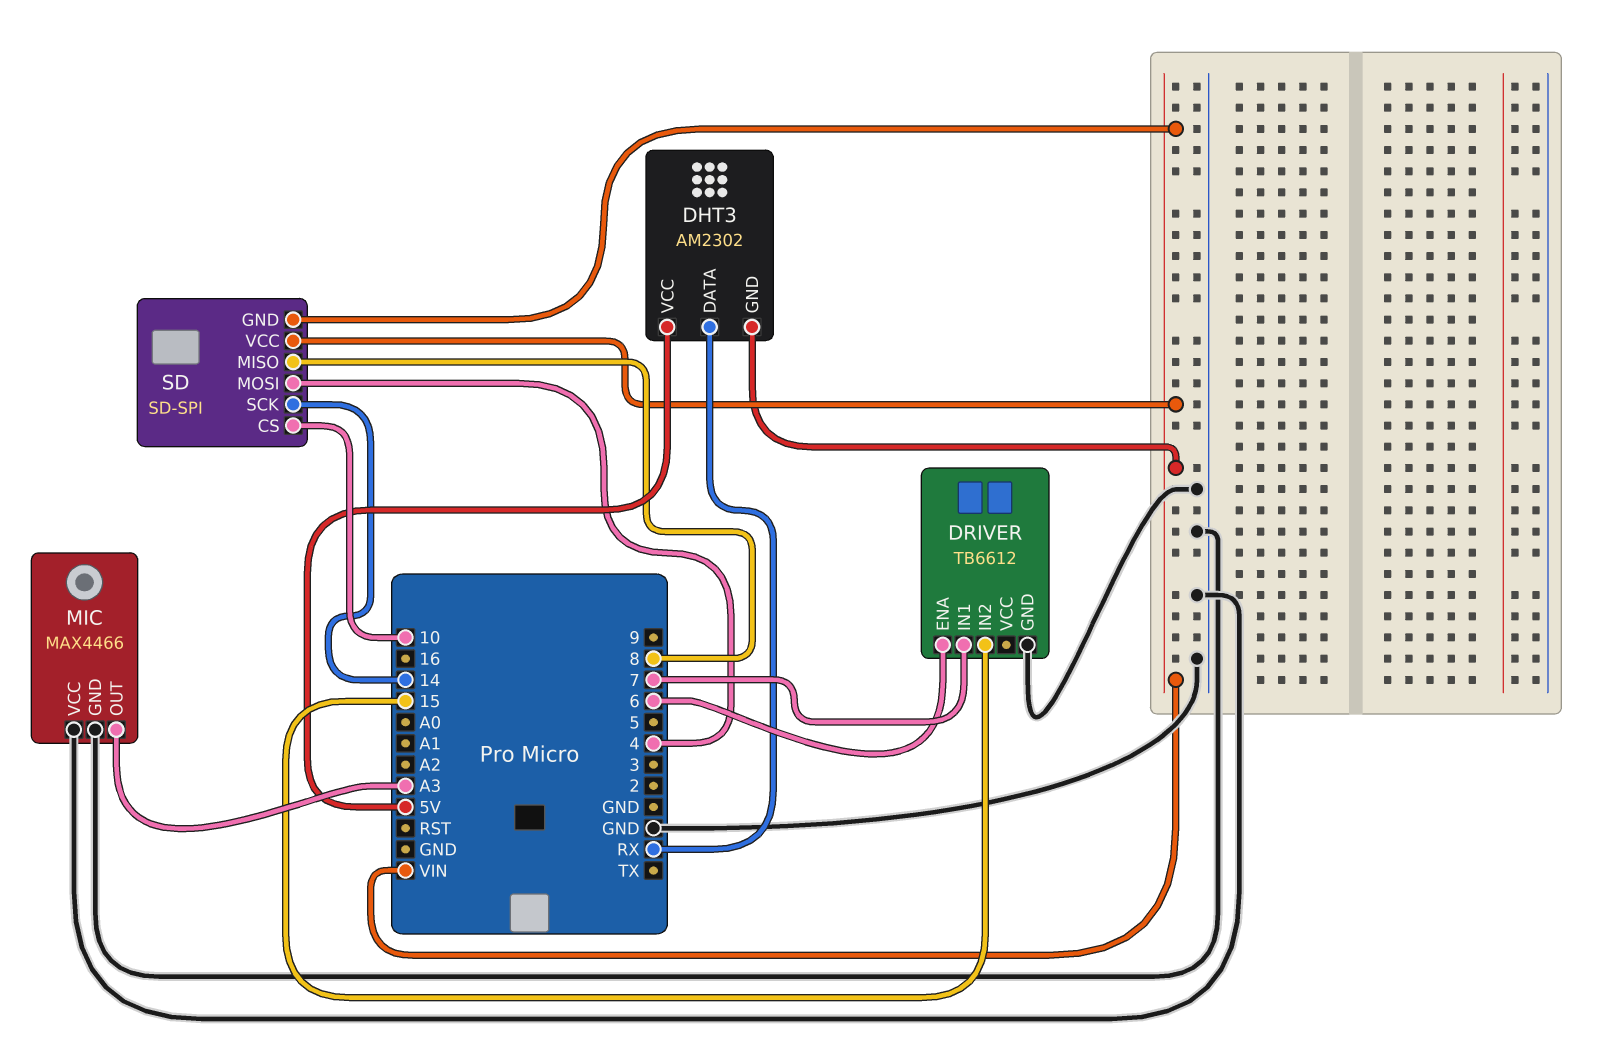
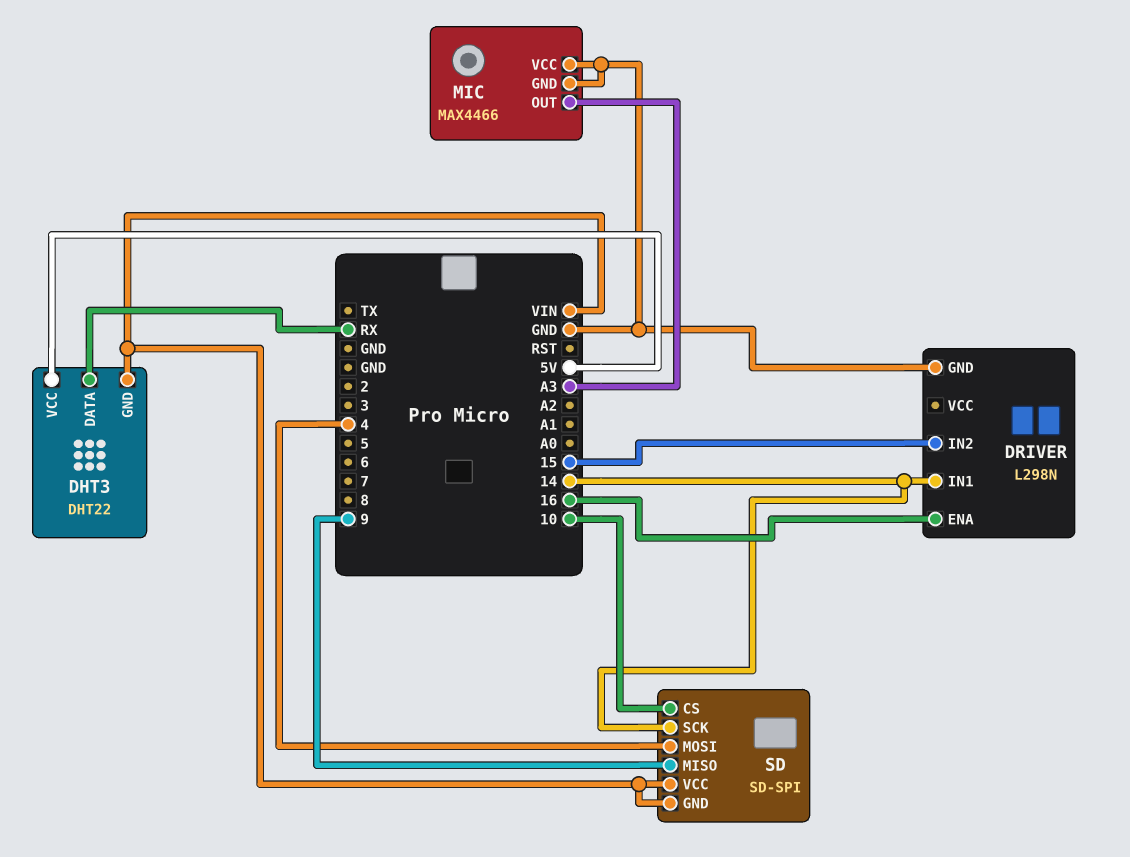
DHT3: AM2302 -> DHT22
DRIVER: TB6612 -> L298N
DRIVER pin ENA: 6 -> 16
DRIVER pin IN1: 7 -> 14
SD pin MISO: 8 -> 9

